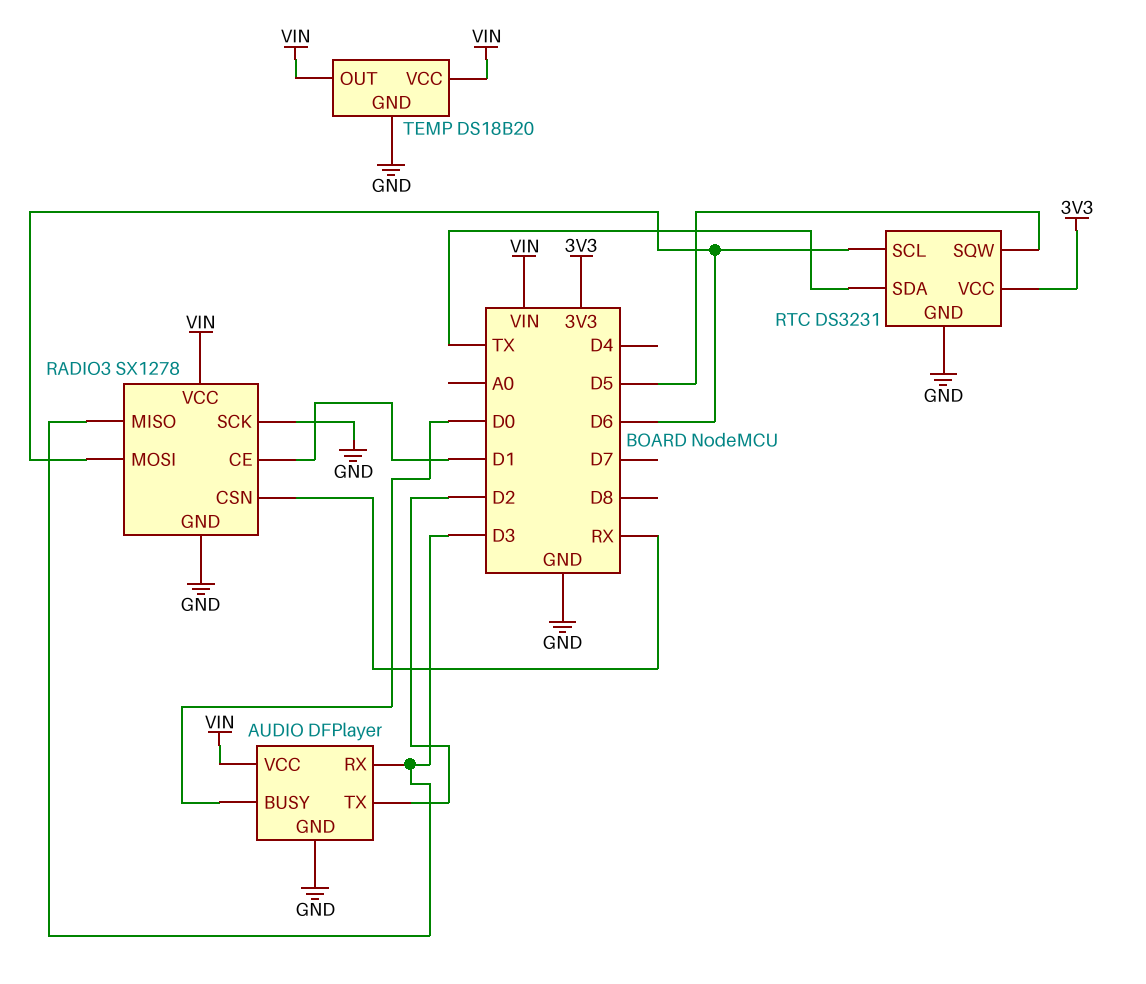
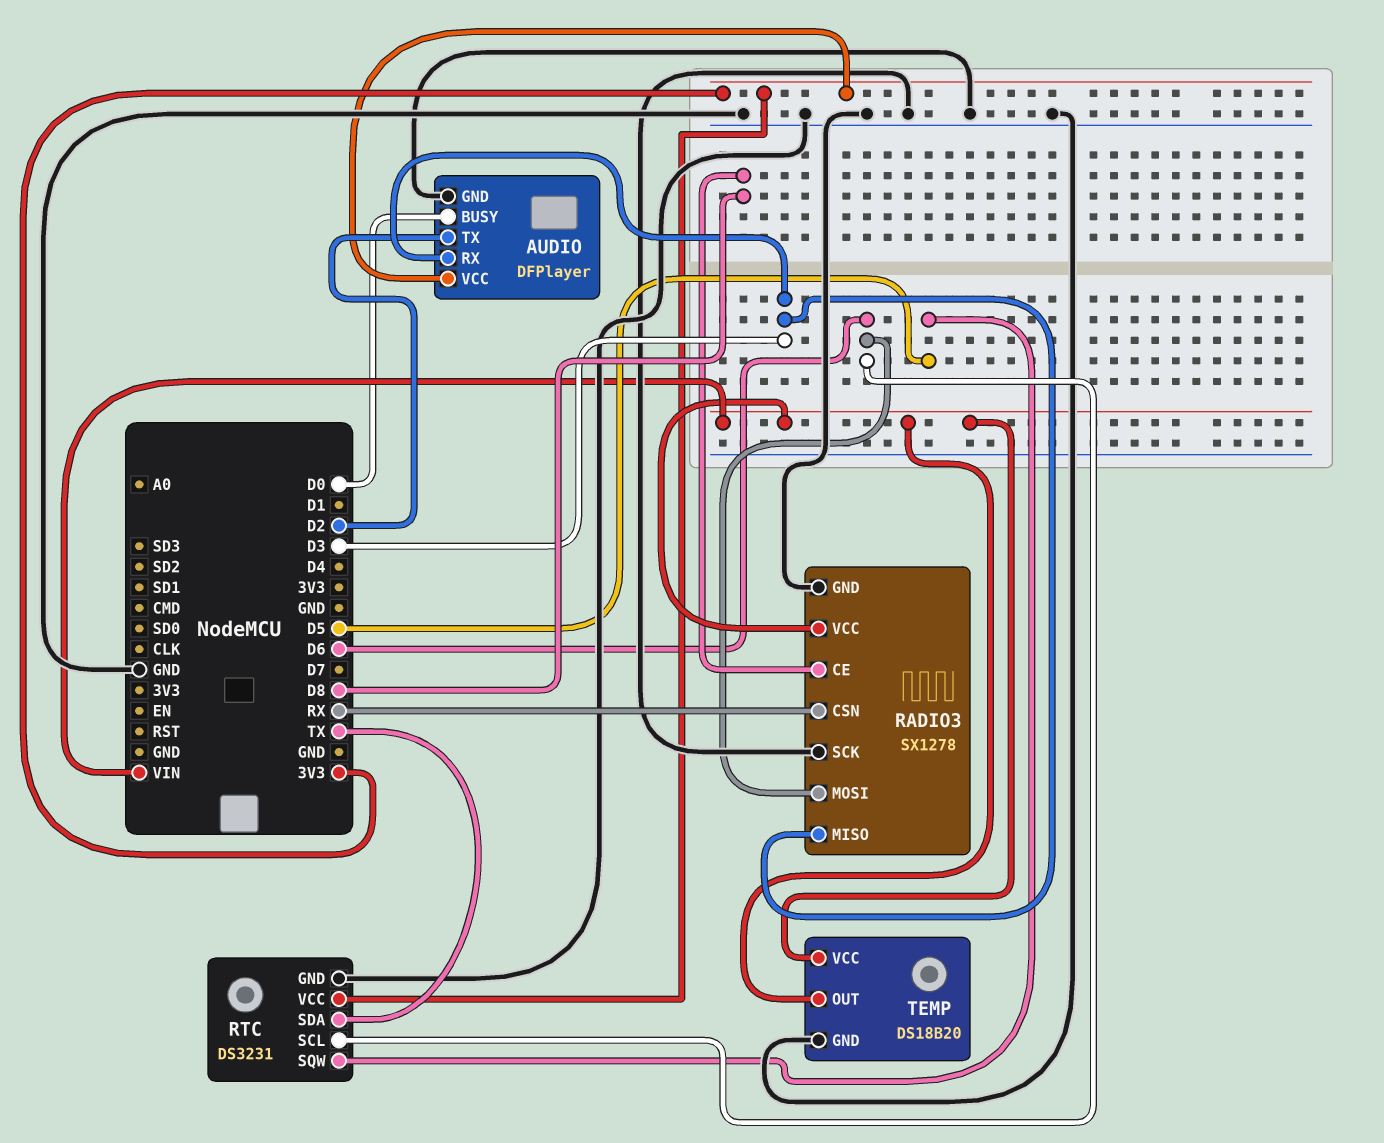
AUDIO pin VCC: VIN -> 3V3
RADIO3 pin CE: D1 -> D8

